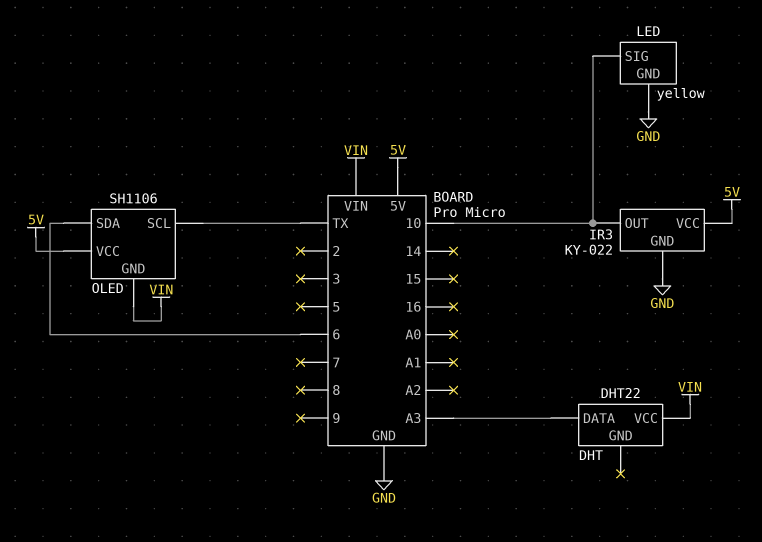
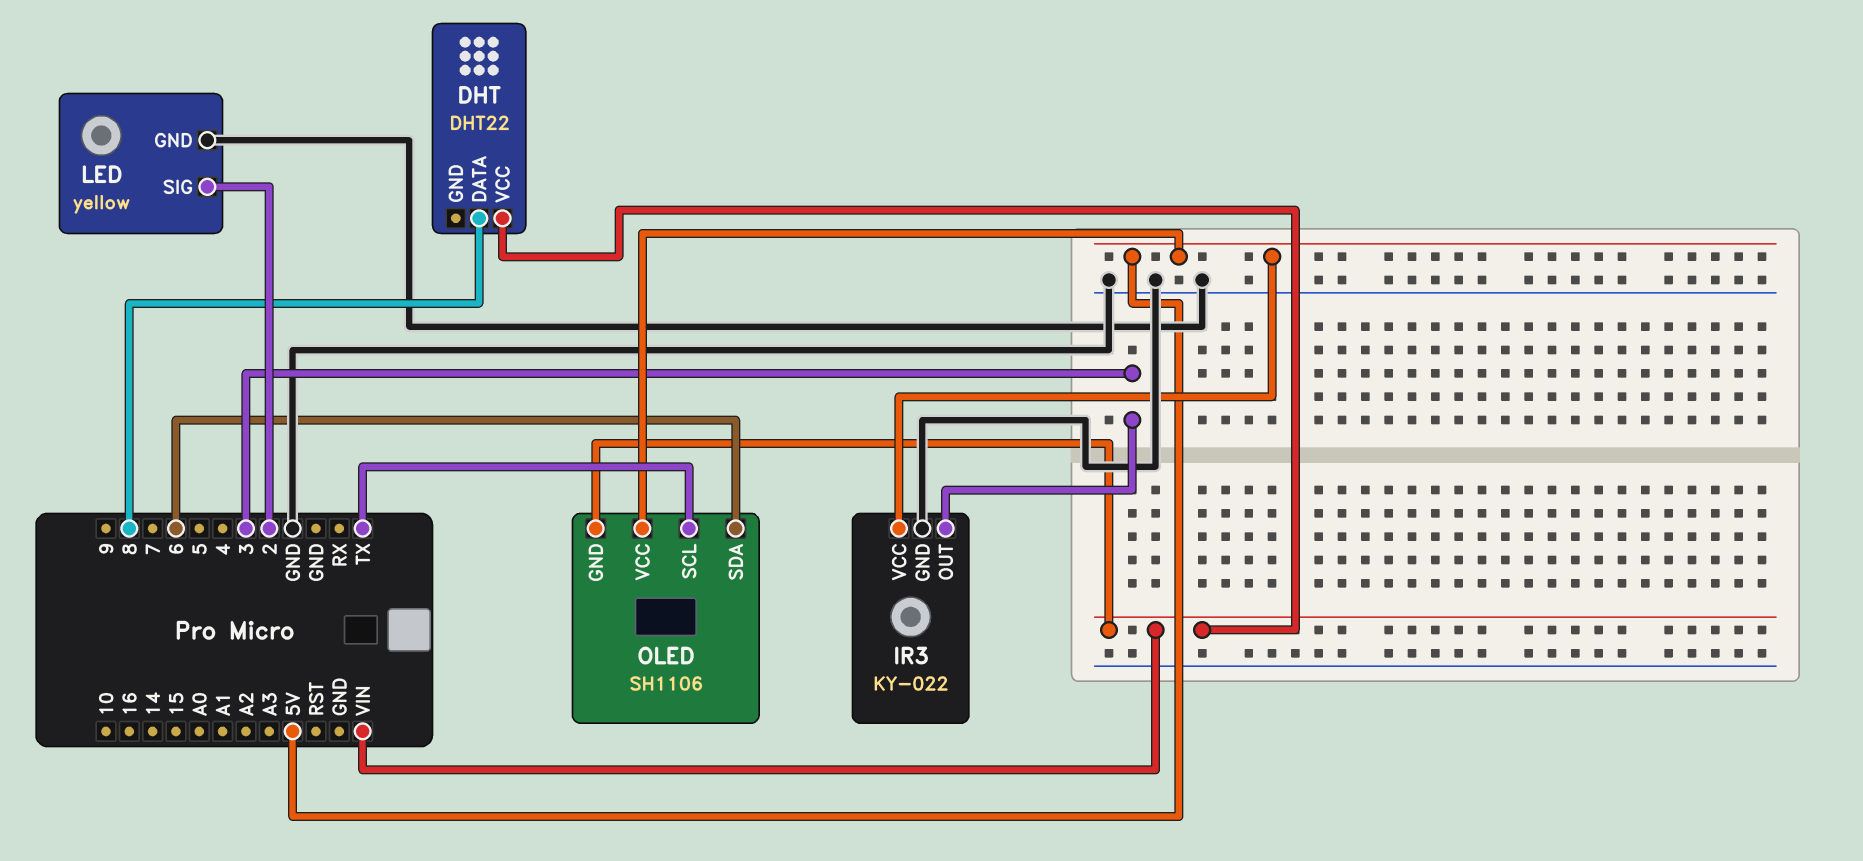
DHT pin DATA: A3 -> 8
IR3 pin OUT: 10 -> 3
LED pin SIG: 10 -> 2

